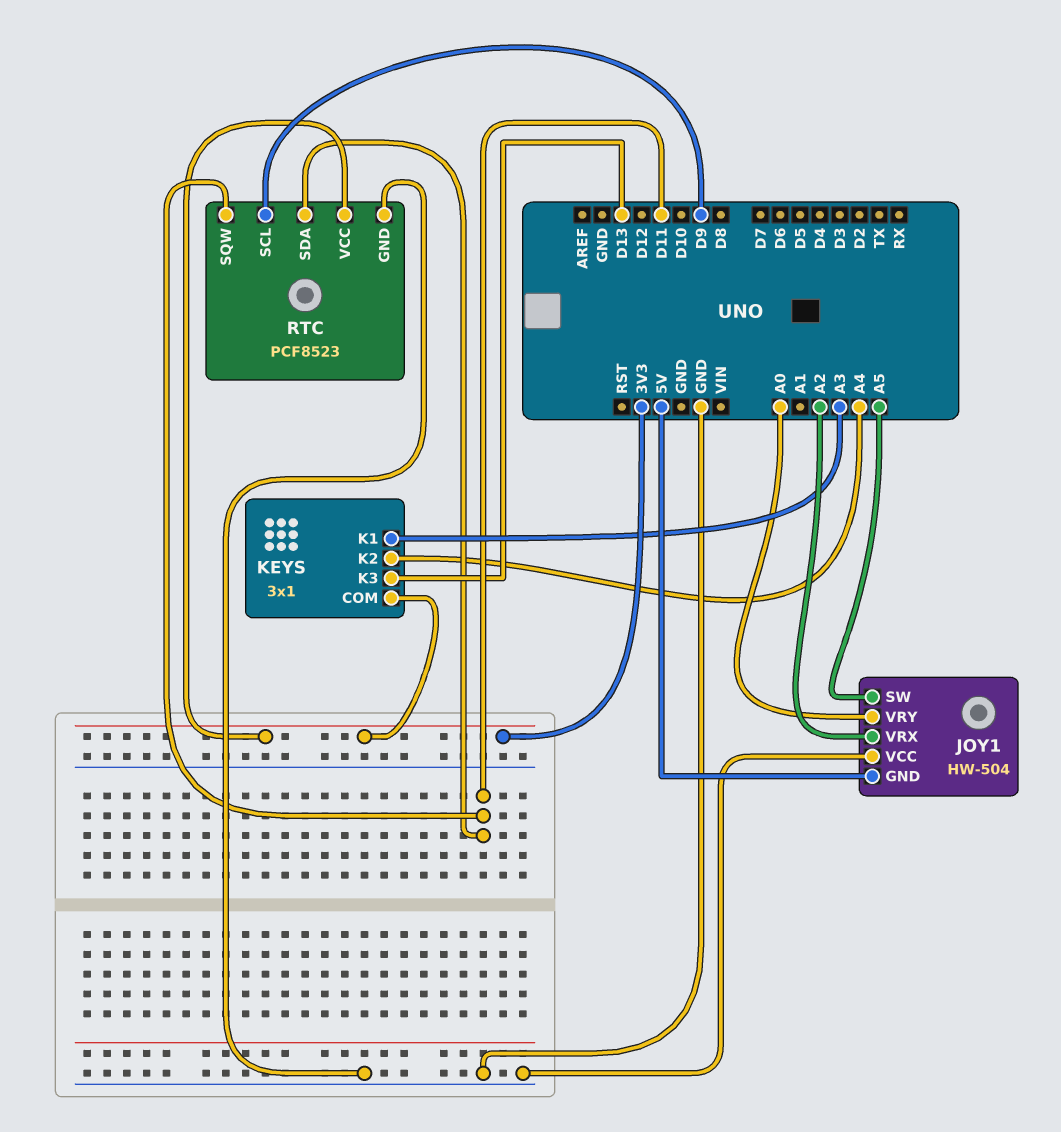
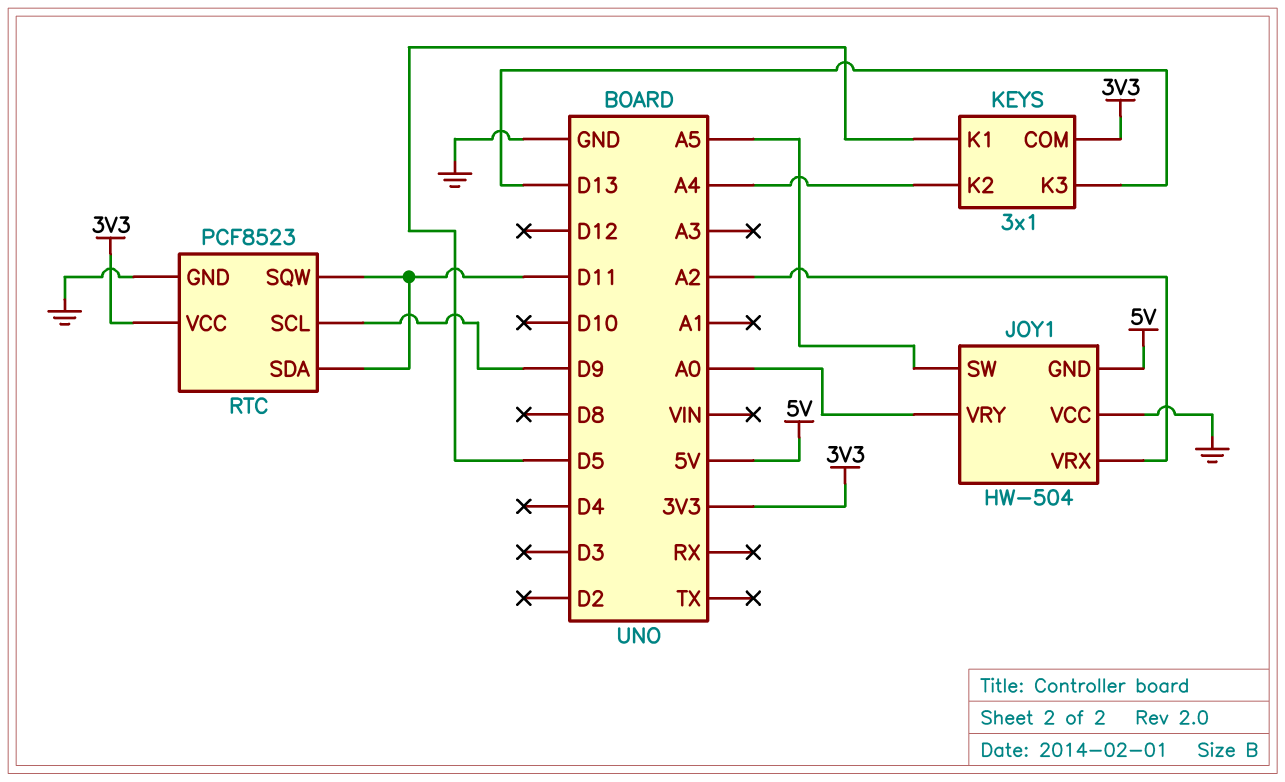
KEYS pin K1: A3 -> D5

